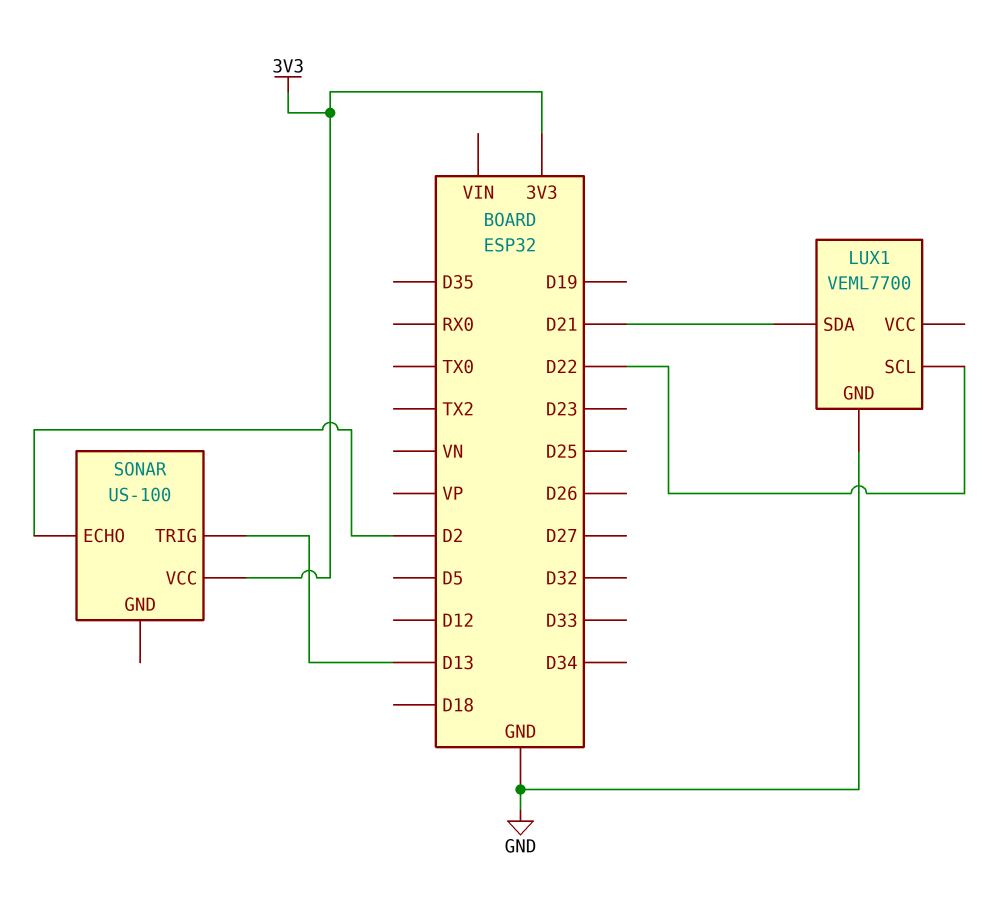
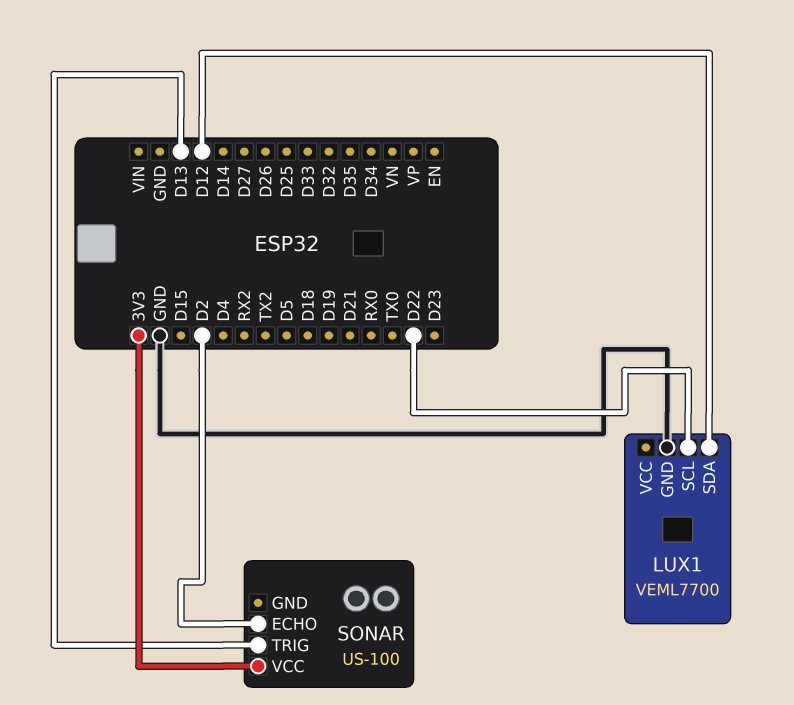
LUX1 pin SDA: D21 -> D12

